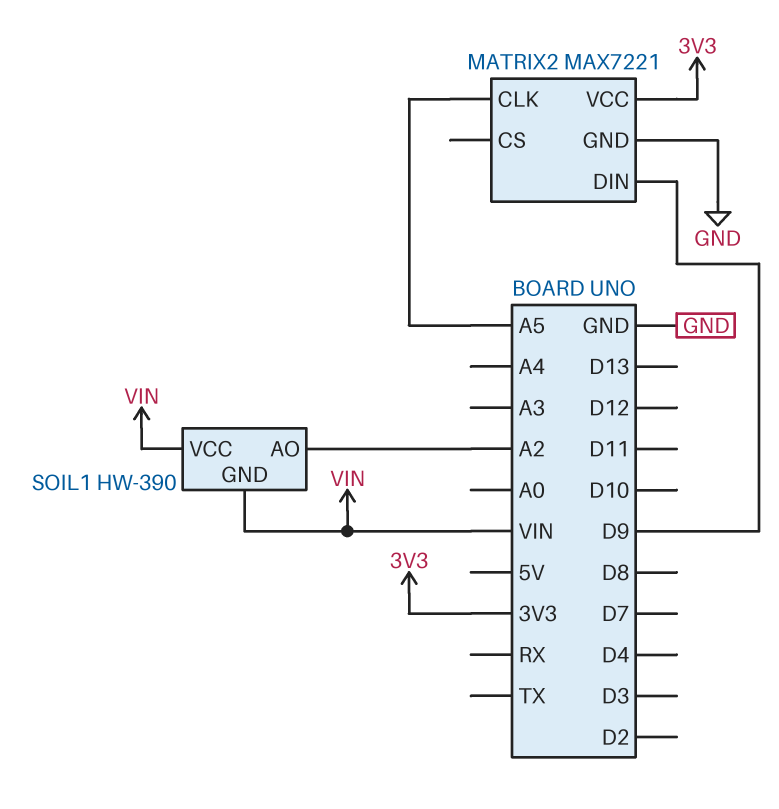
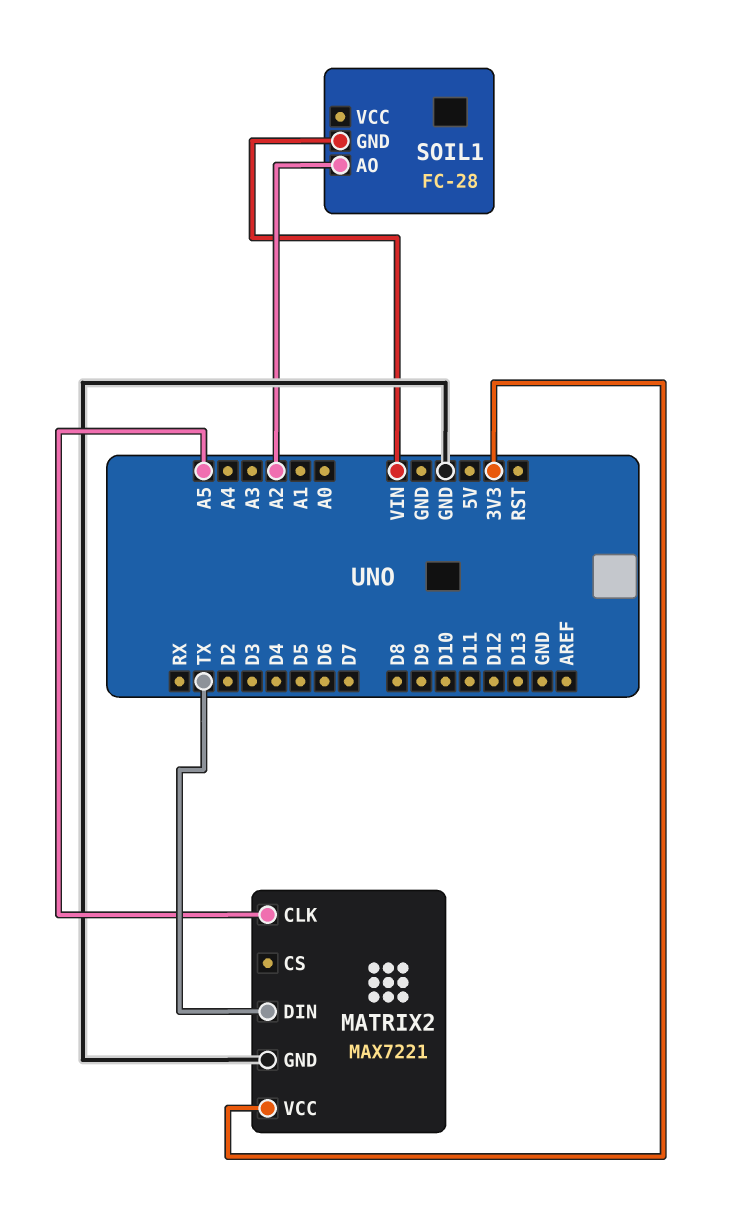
MATRIX2 pin DIN: D9 -> TX
SOIL1: HW-390 -> FC-28
SOIL1 pin VCC: VIN -> none

